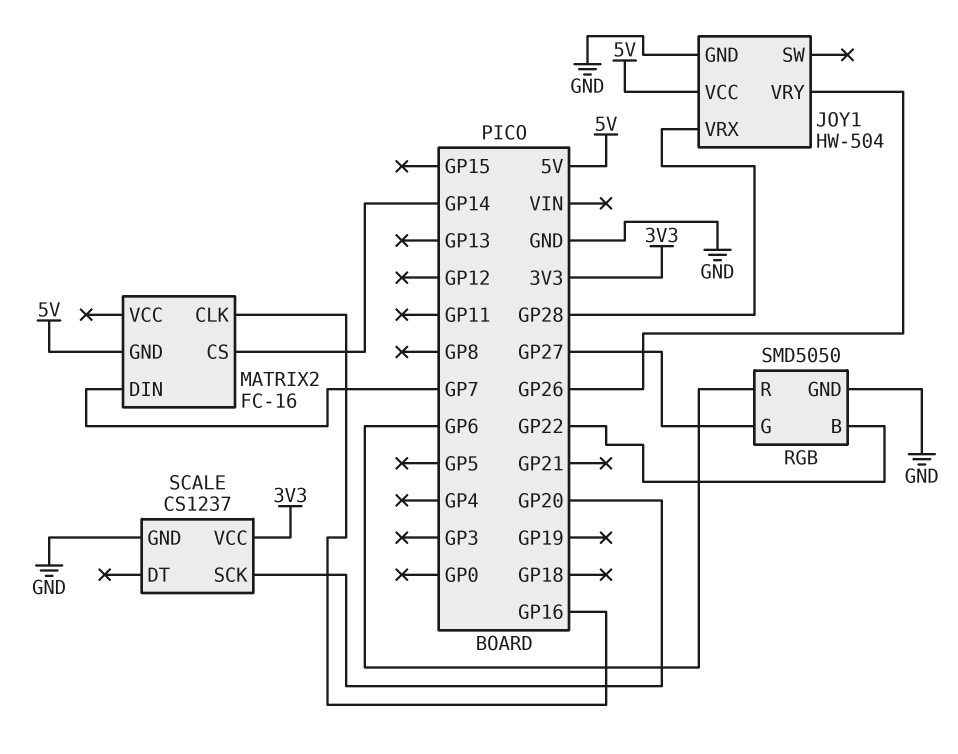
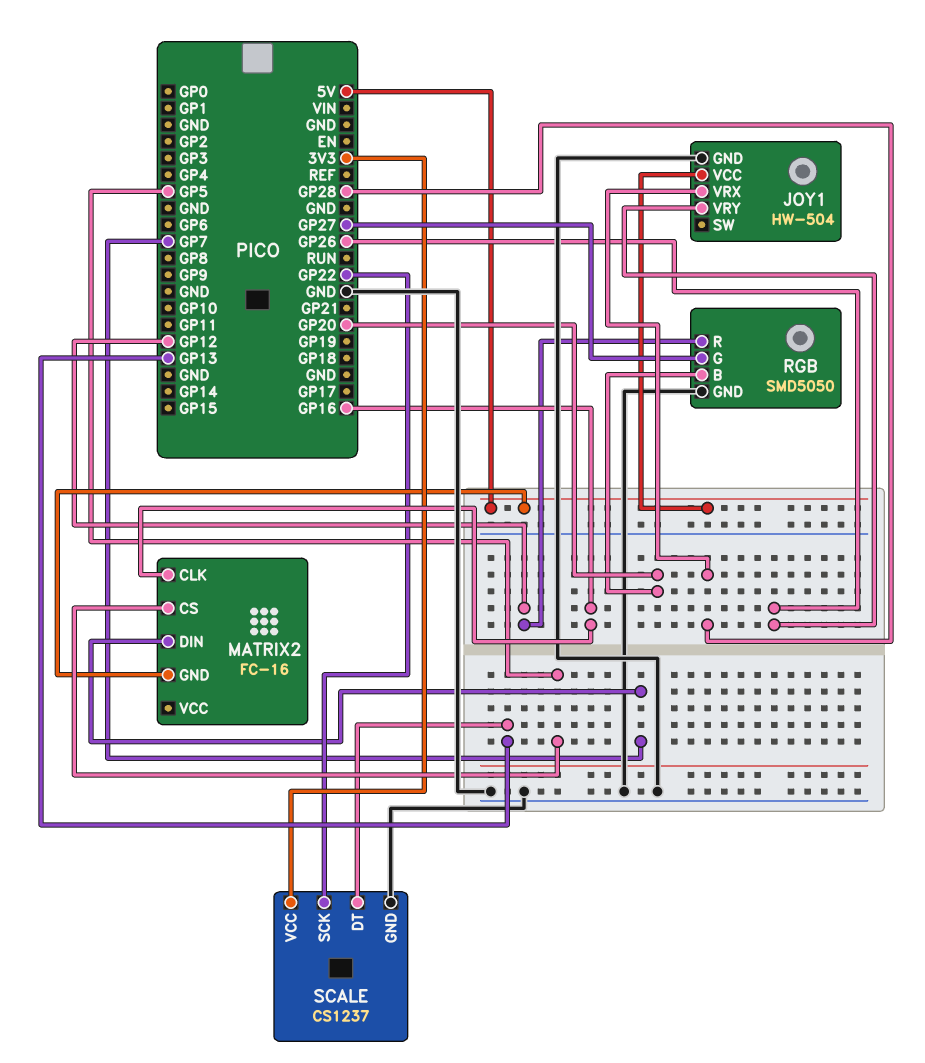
MATRIX2 pin CS: GP14 -> GP5
RGB pin B: GP22 -> GP20
RGB pin R: GP6 -> GP12
SCALE pin DT: none -> GP13
SCALE pin SCK: GP20 -> GP22

